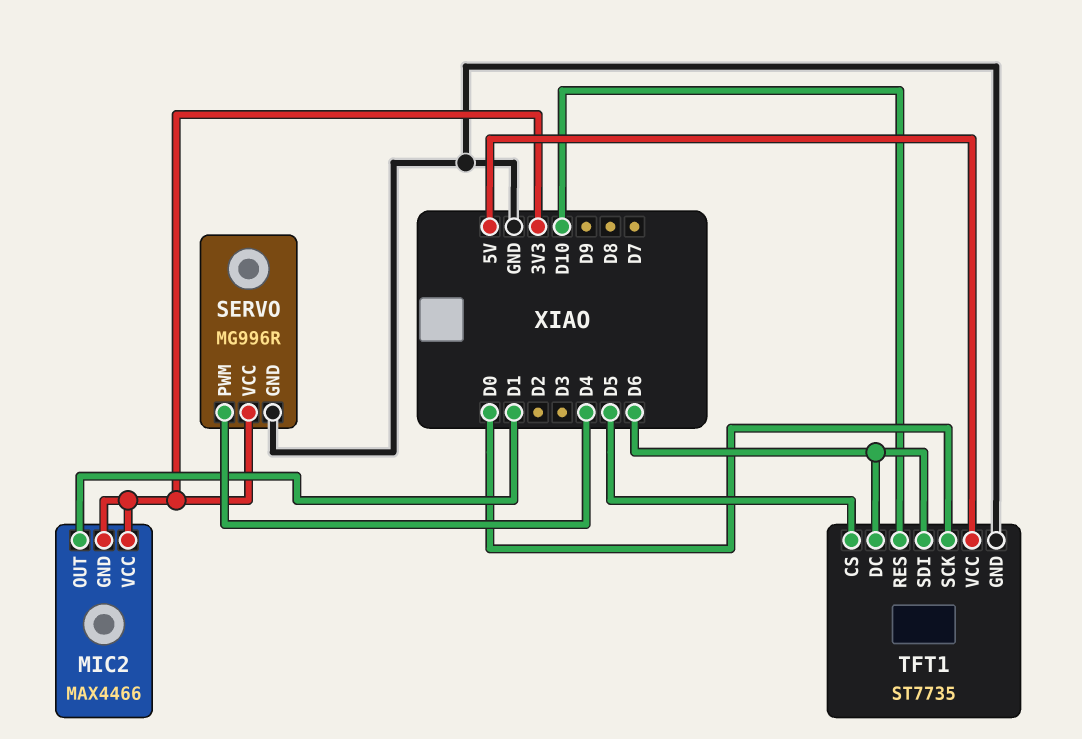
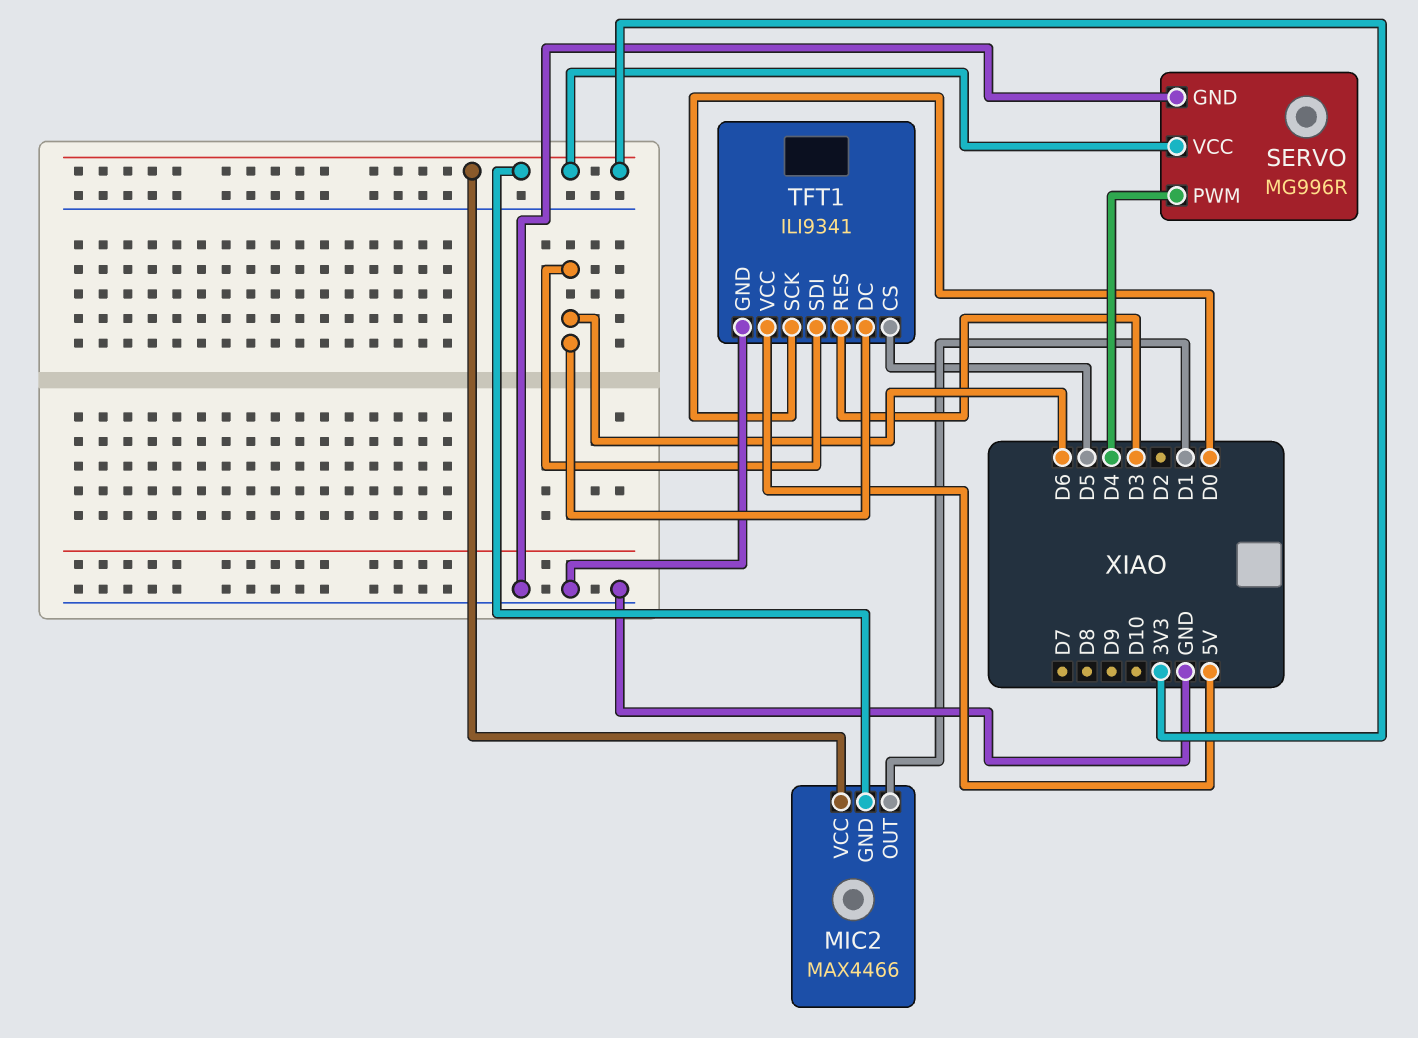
TFT1: ST7735 -> ILI9341
TFT1 pin RES: D10 -> D3

